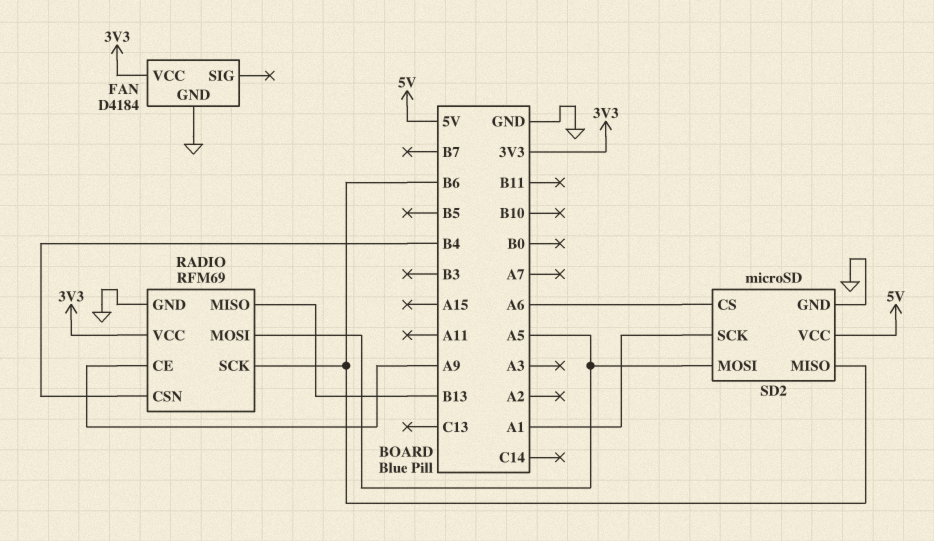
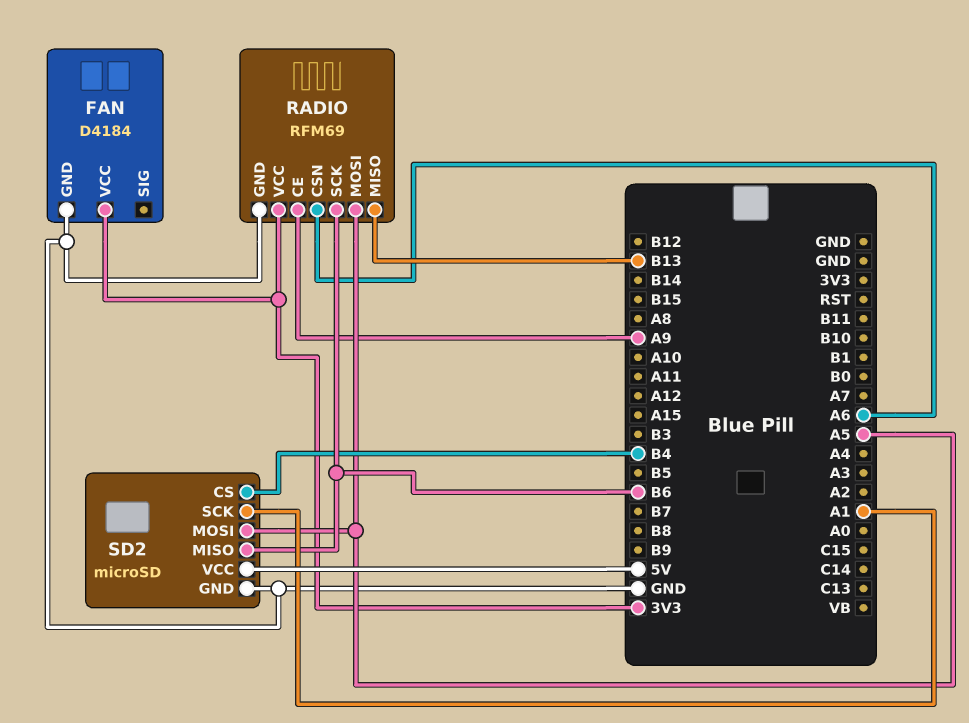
RADIO pin CSN: B4 -> A6
SD2 pin CS: A6 -> B4

